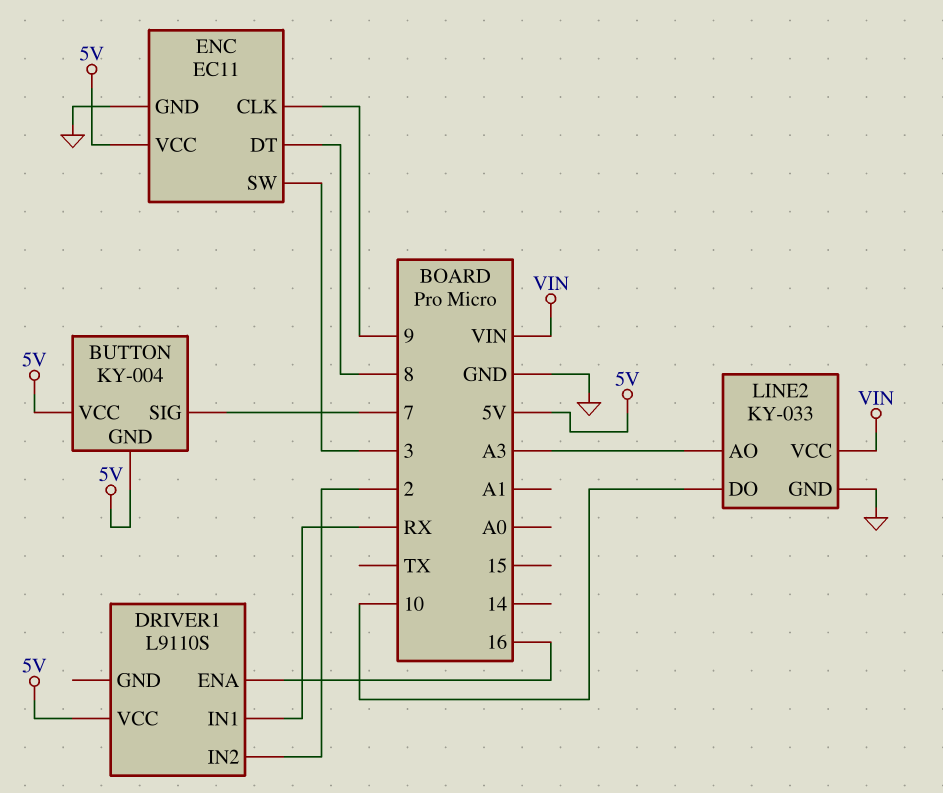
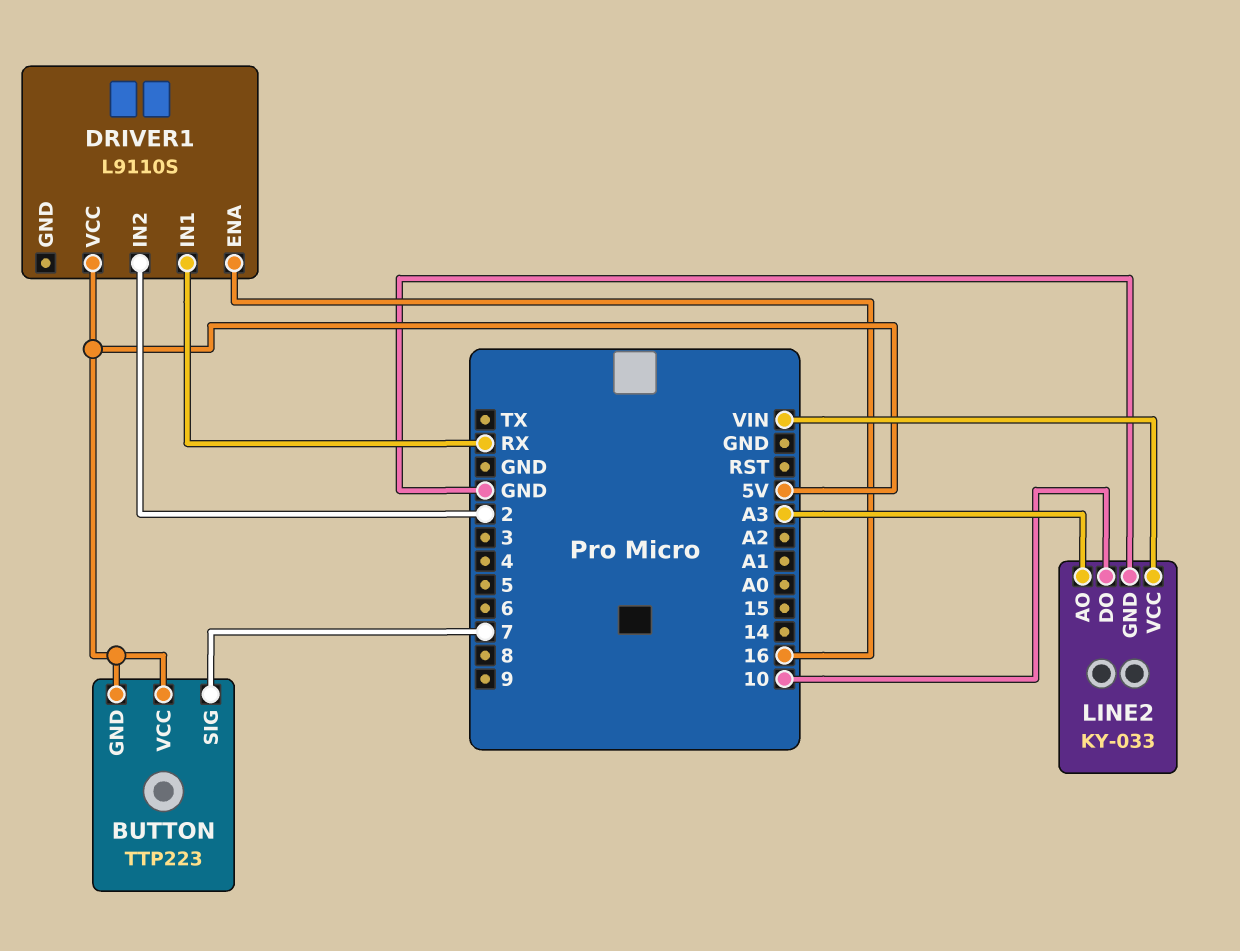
BUTTON: KY-004 -> TTP223
ENC: EC11 -> none
ENC pin CLK: 9 -> none
ENC pin DT: 8 -> none
ENC pin GND: GND -> none
ENC pin SW: 3 -> none
ENC pin VCC: 5V -> none

